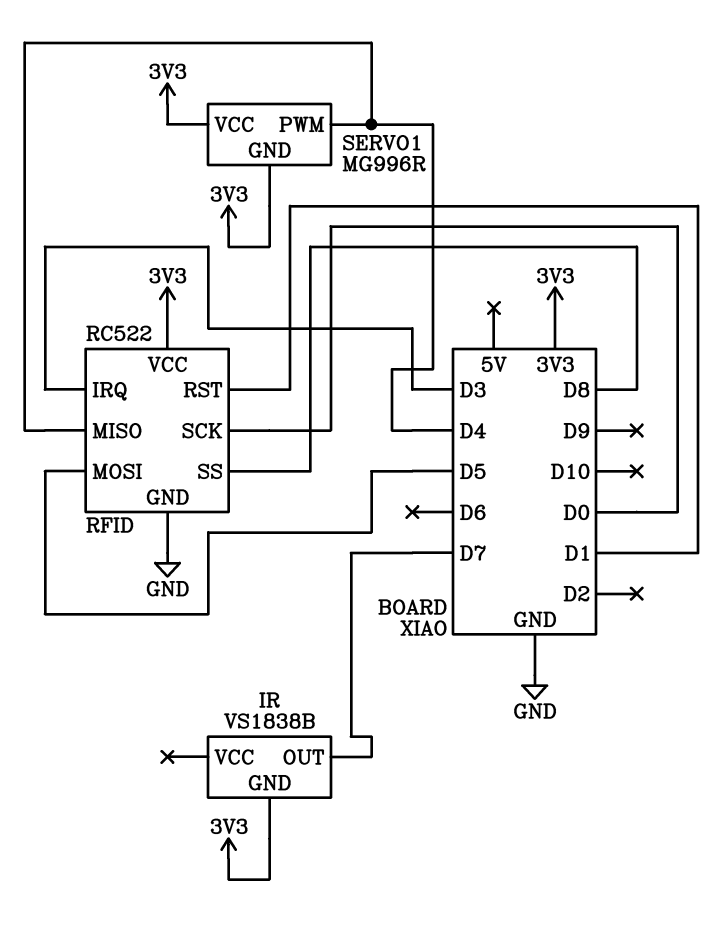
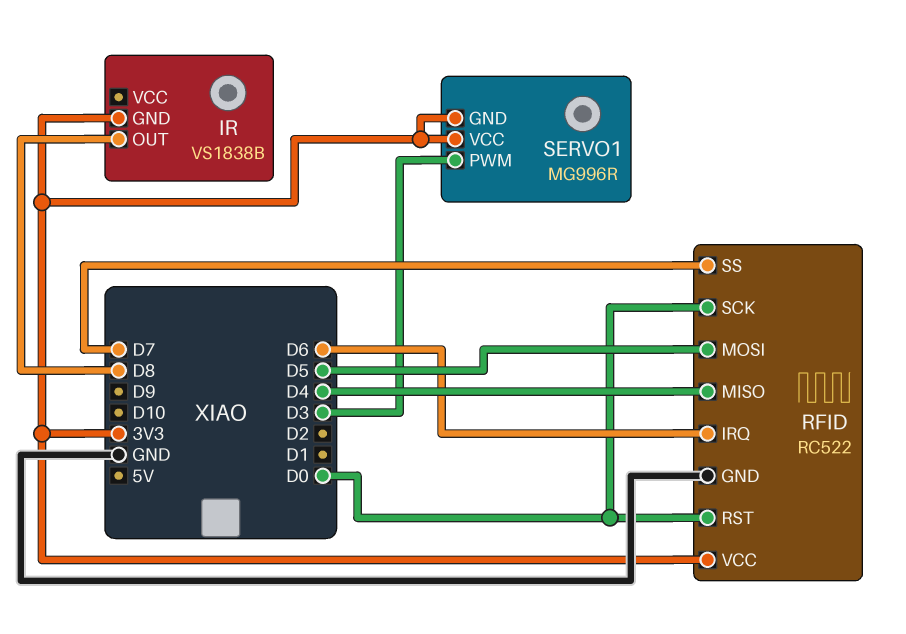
IR pin OUT: D7 -> D8
RFID pin IRQ: D3 -> D6
RFID pin RST: D1 -> D0
RFID pin SS: D8 -> D7
SERVO1 pin PWM: D4 -> D3

